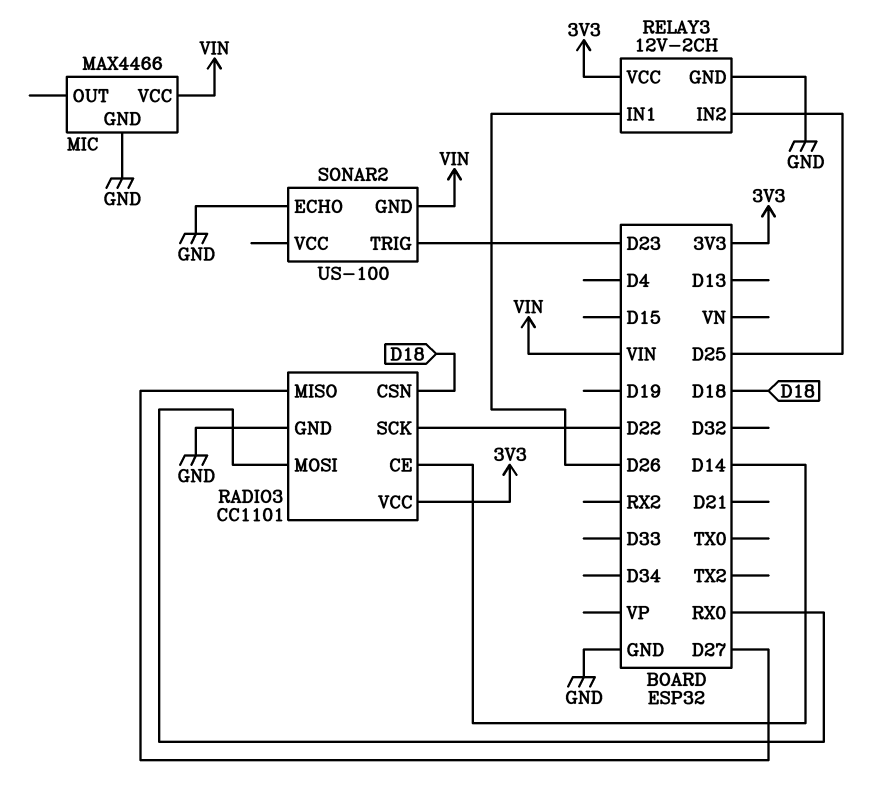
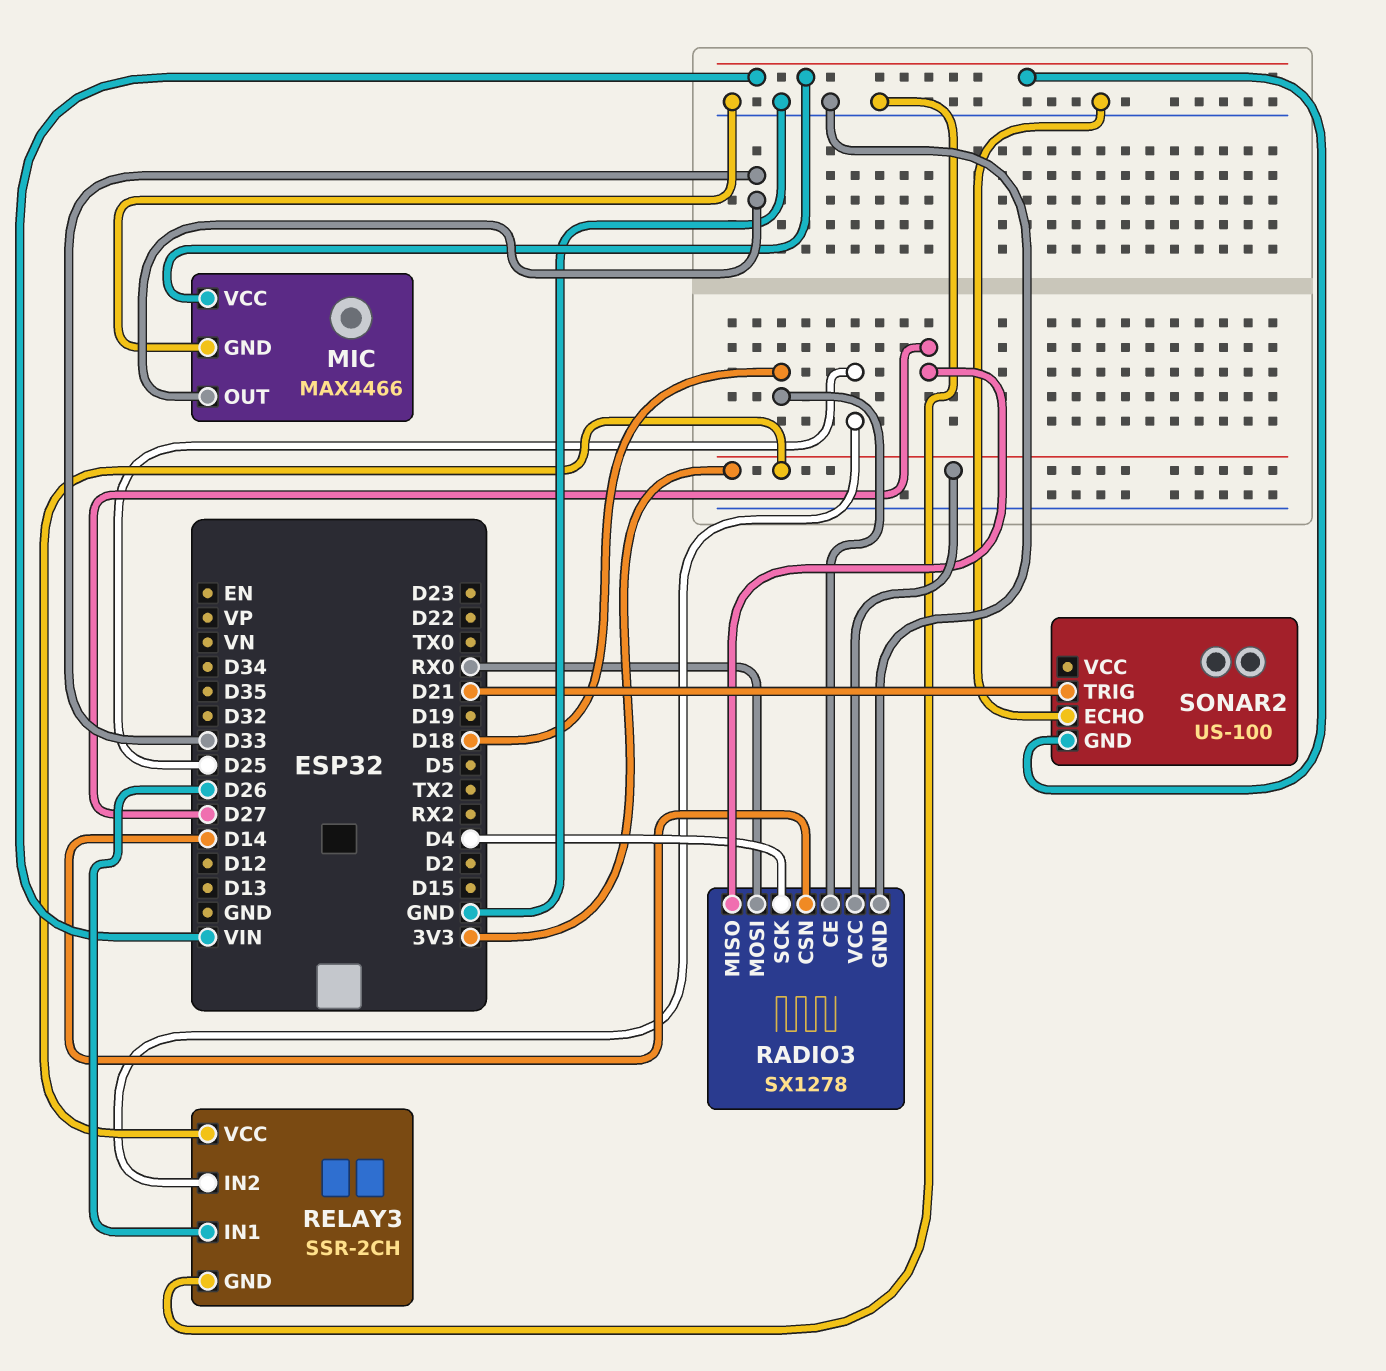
MIC pin OUT: none -> D33
RADIO3: CC1101 -> SX1278
RADIO3 pin CE: D14 -> D18
RADIO3 pin CSN: D18 -> D14
RADIO3 pin SCK: D22 -> D4
RELAY3: 12V-2CH -> SSR-2CH
SONAR2 pin TRIG: D23 -> D21

